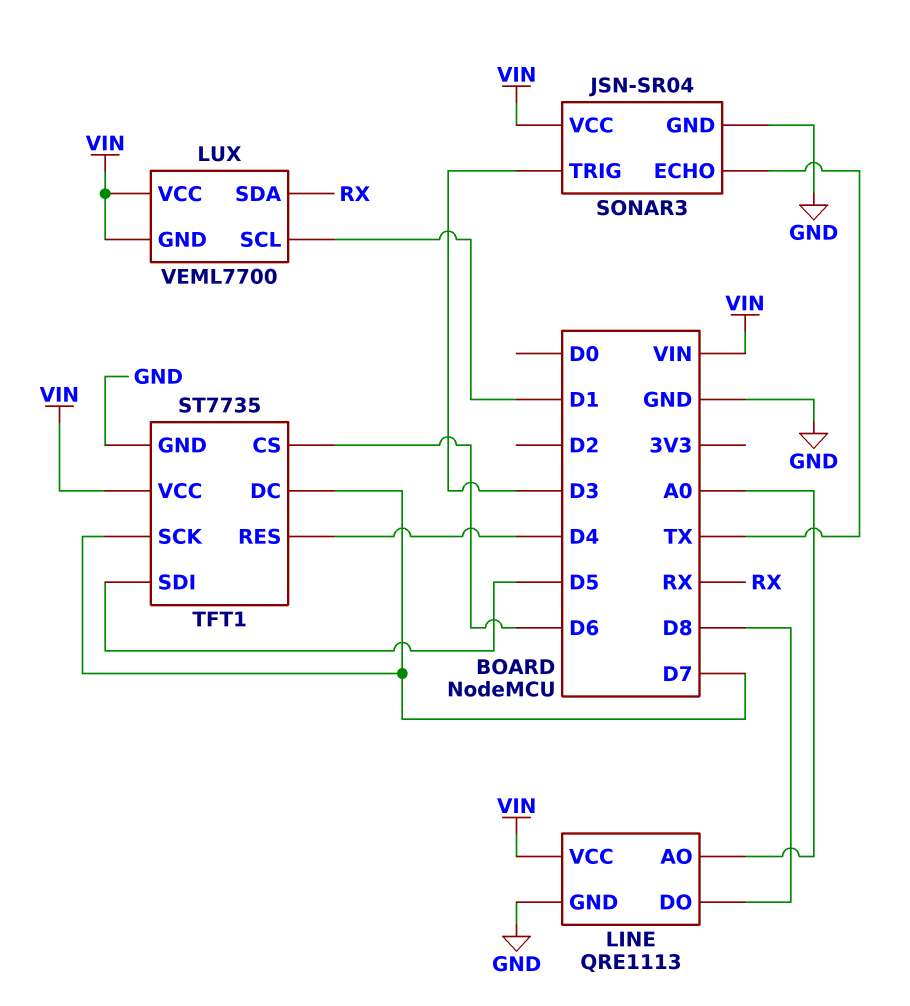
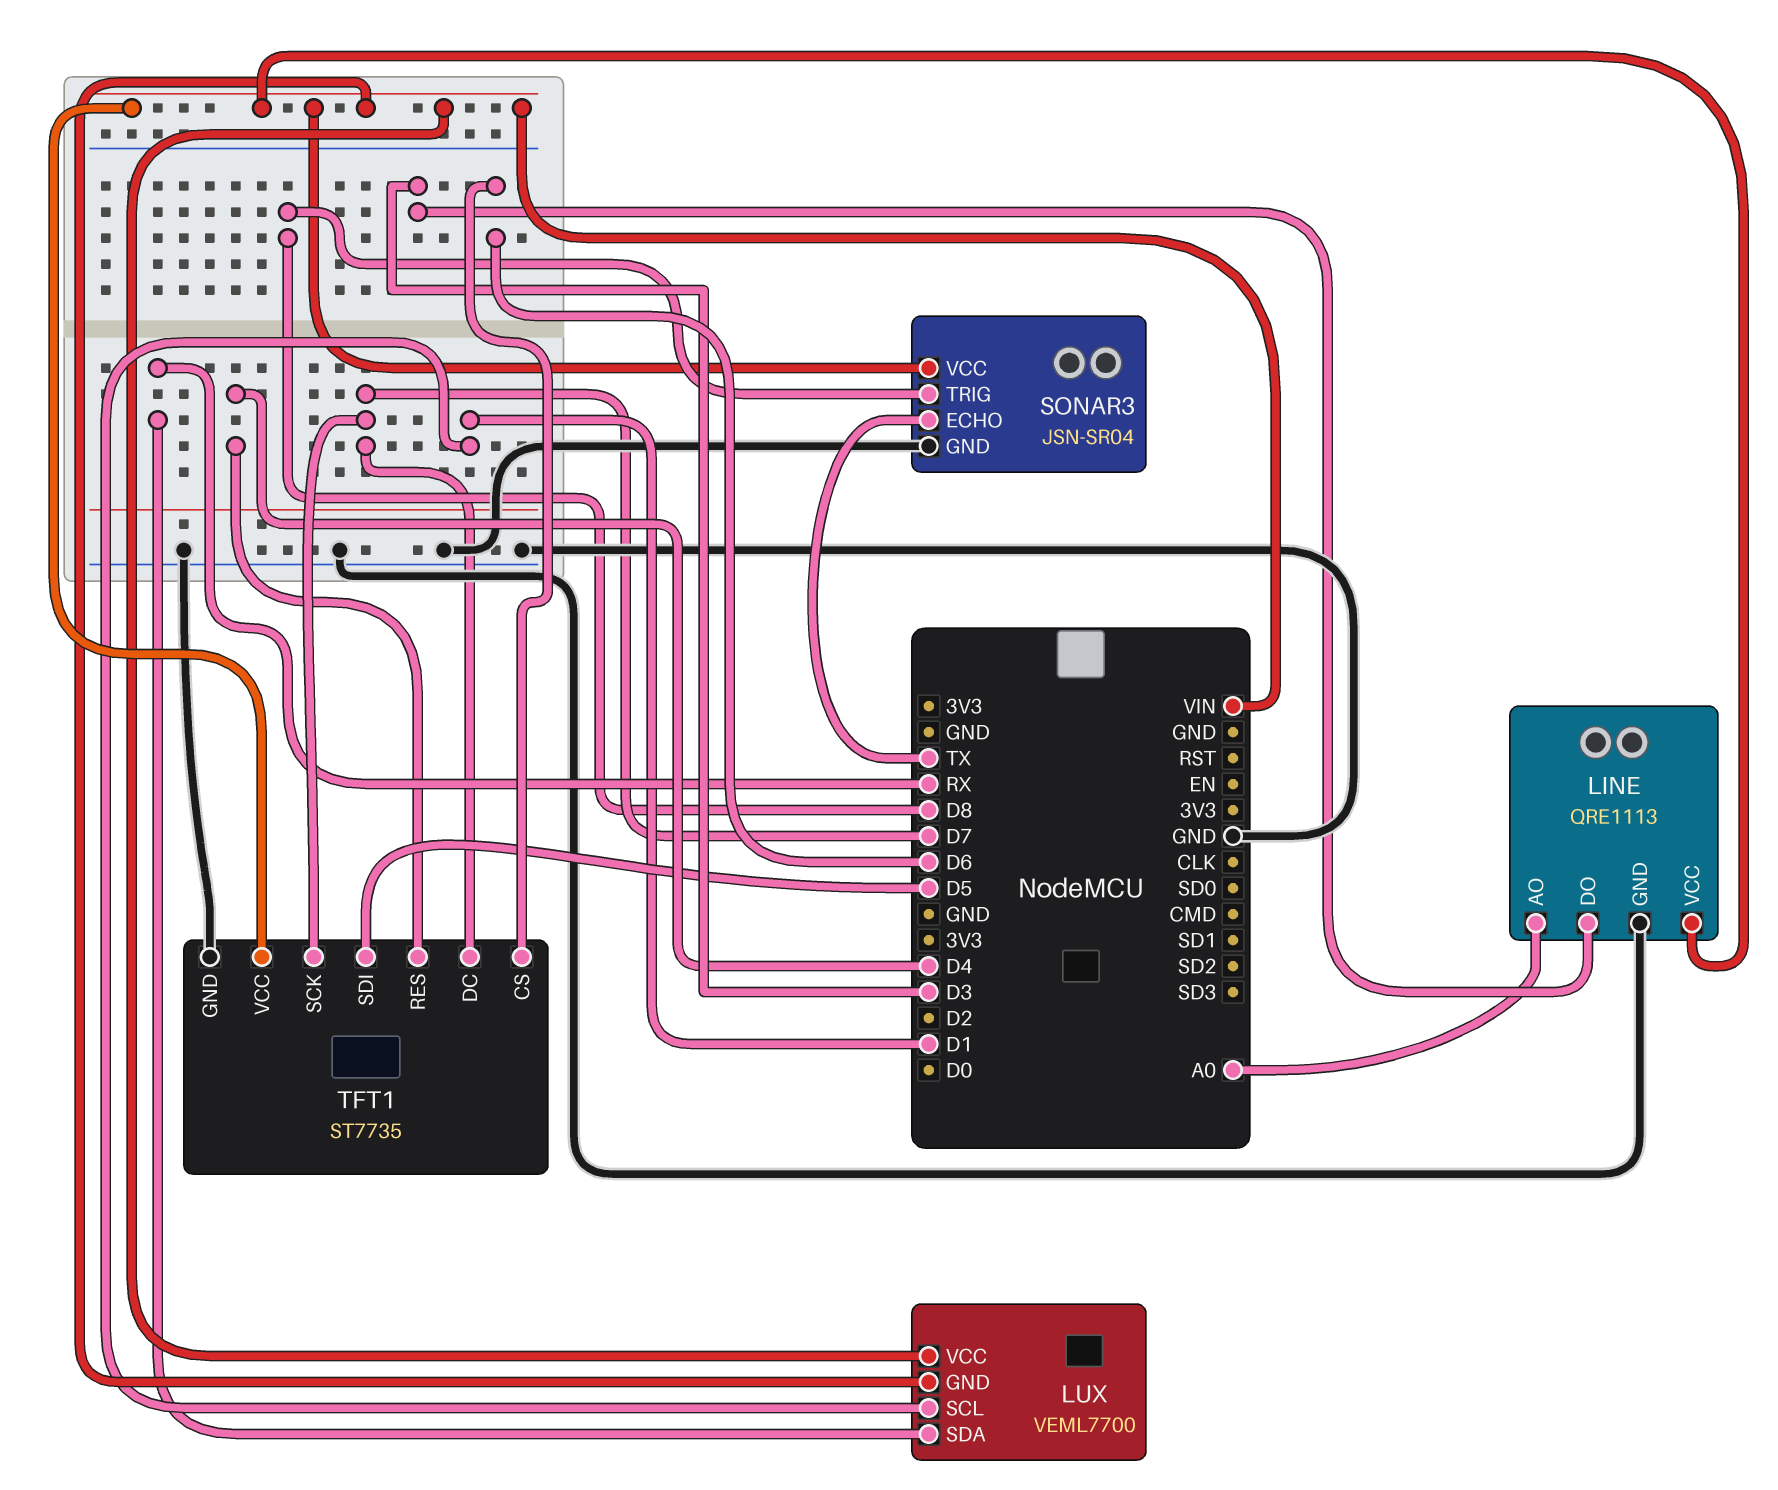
LINE pin DO: D8 -> D3
SONAR3 pin TRIG: D3 -> D8

